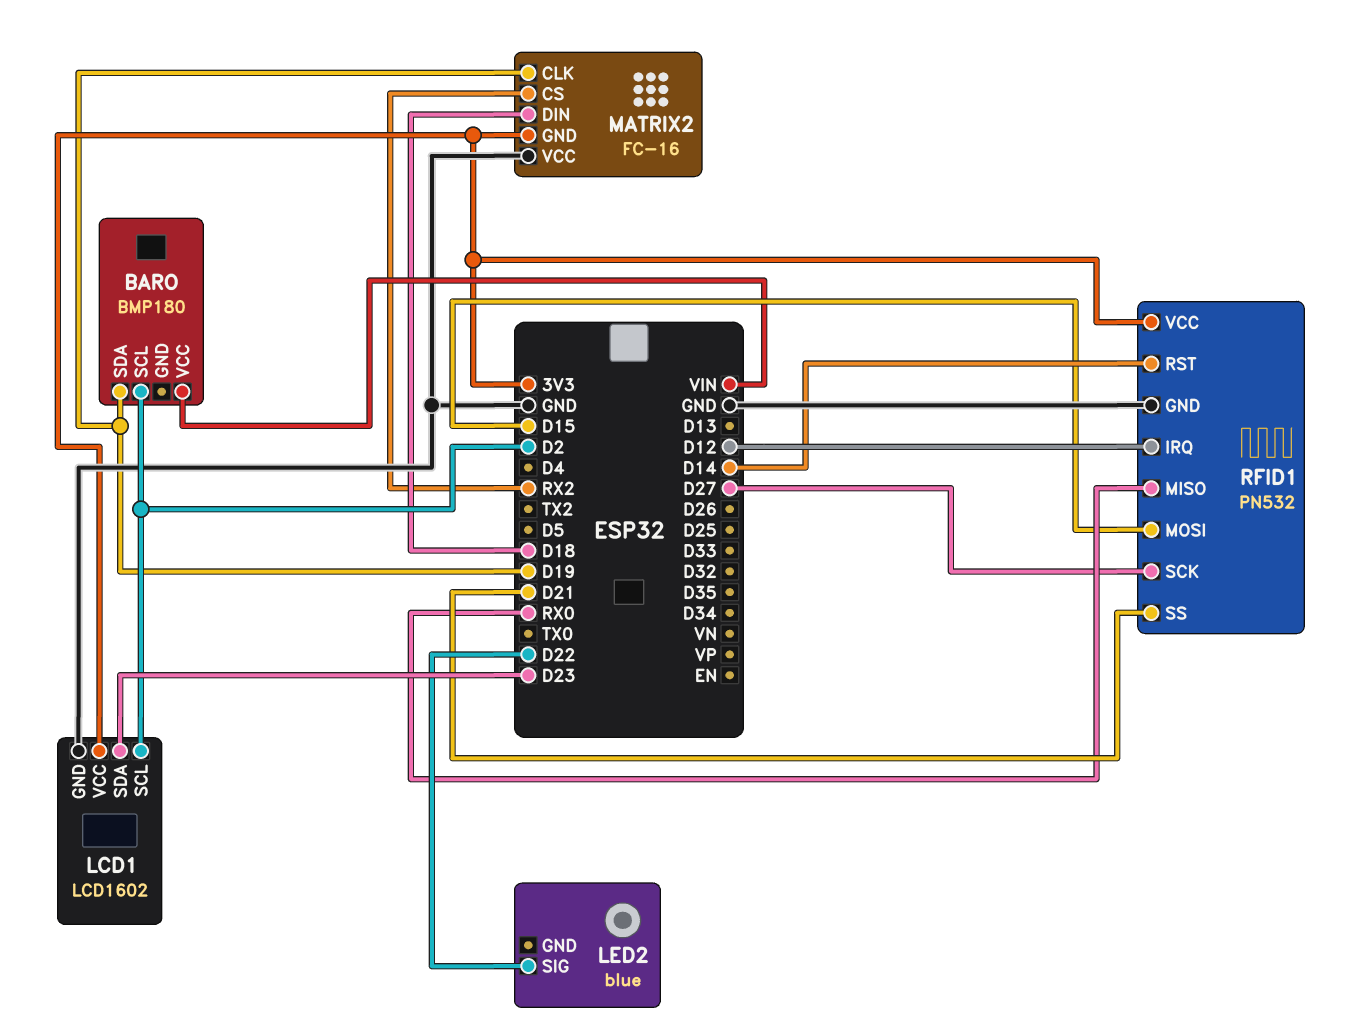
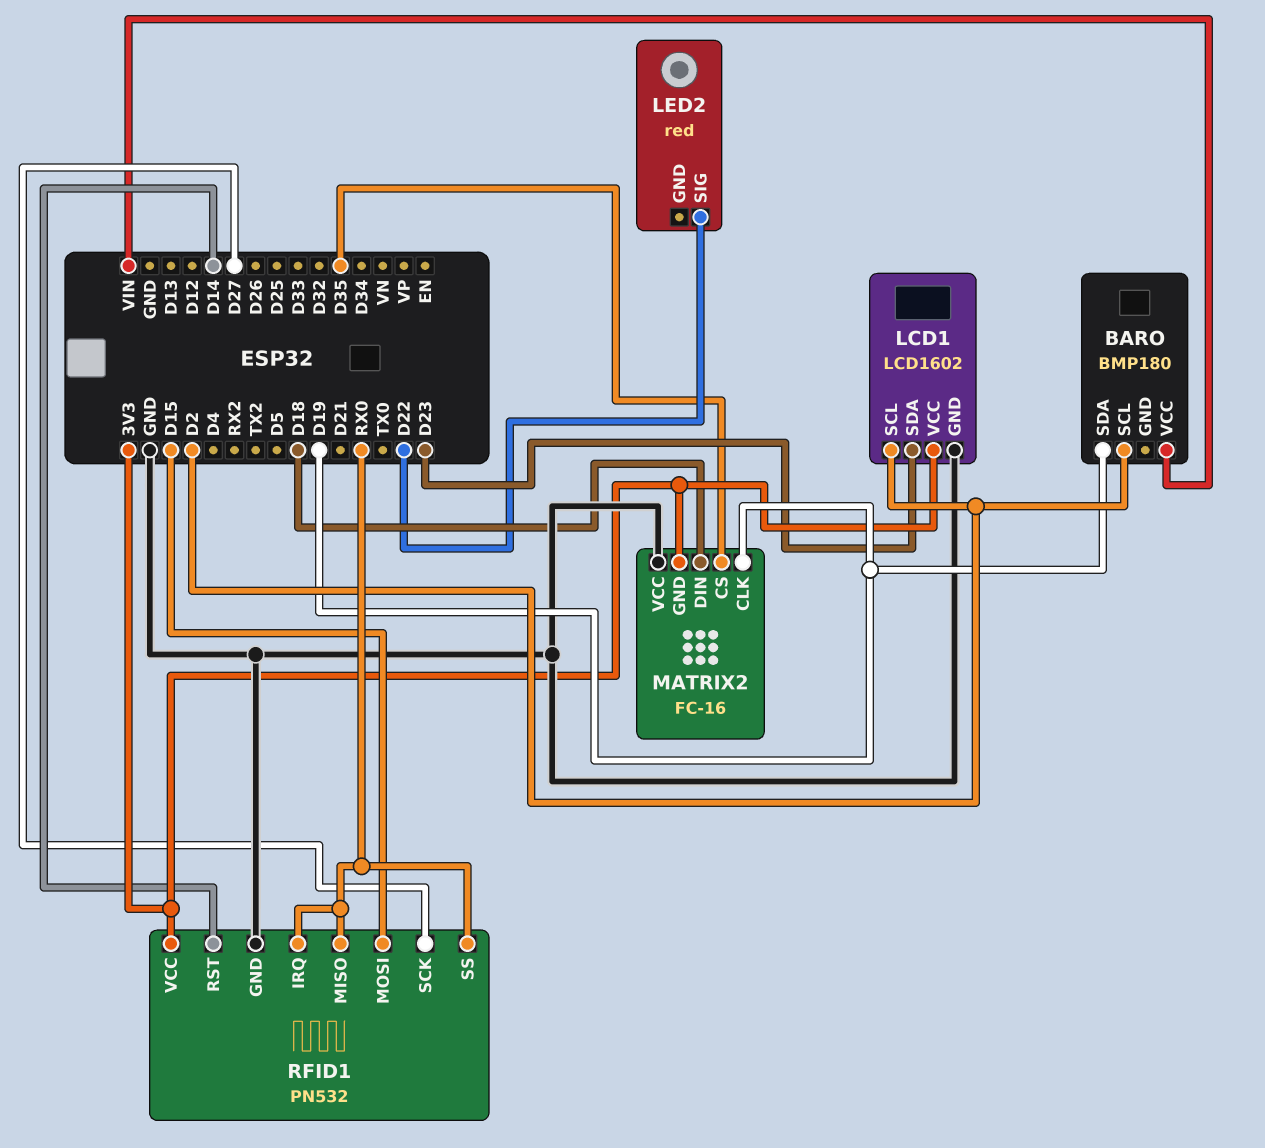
LED2: blue -> red
MATRIX2 pin CS: RX2 -> D35
RFID1 pin IRQ: D12 -> RX0
RFID1 pin SS: D21 -> RX0

